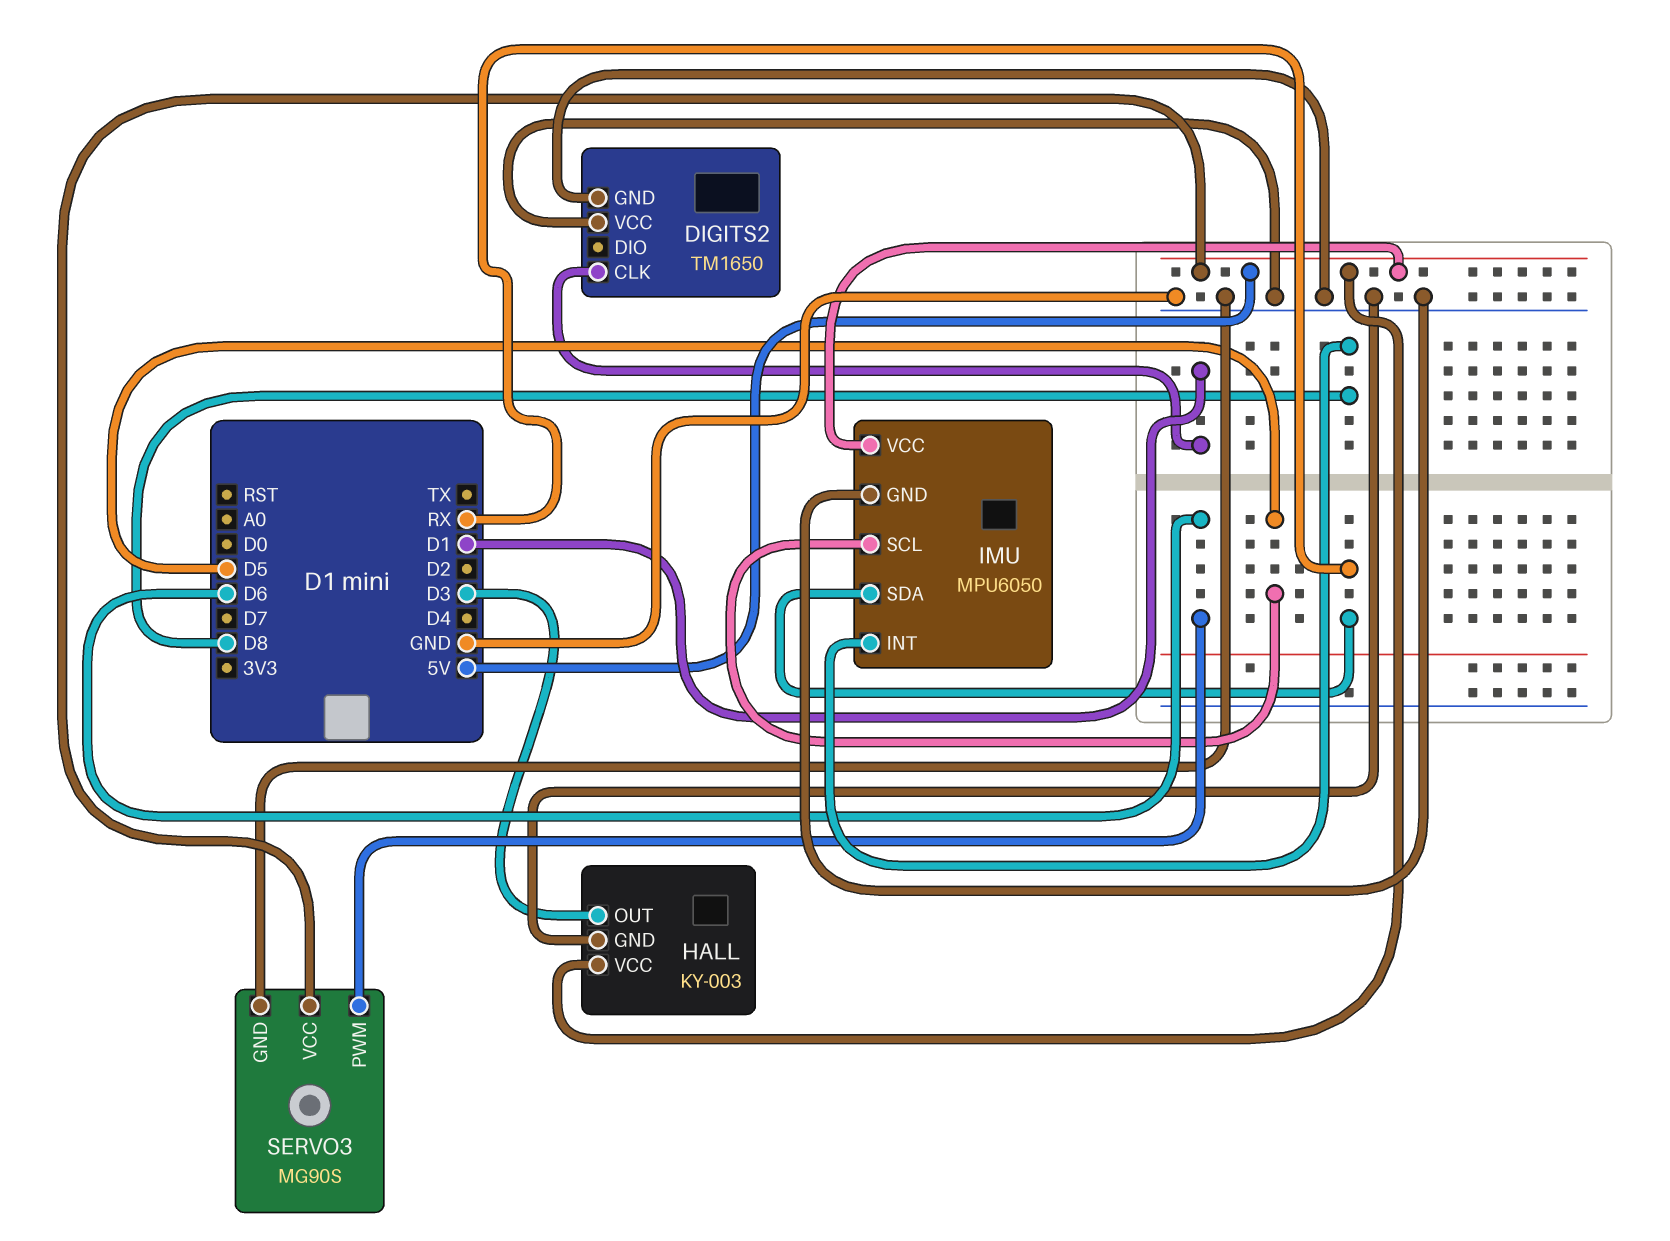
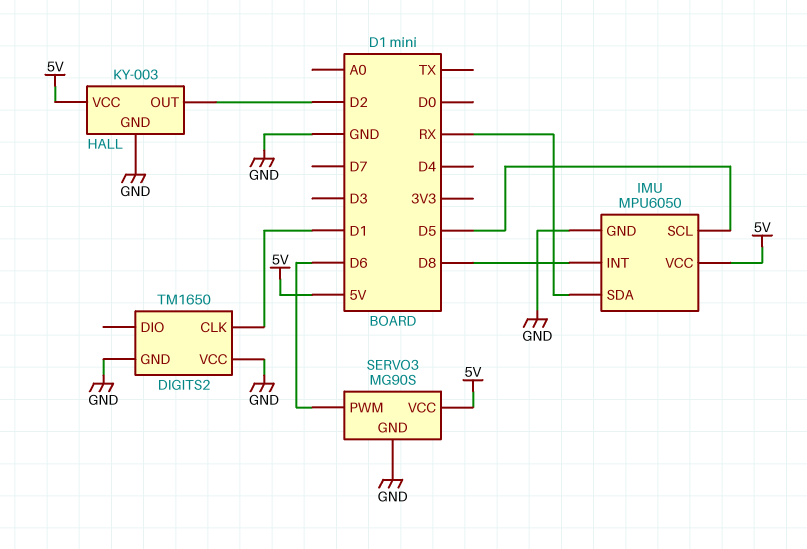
HALL pin OUT: D3 -> D2

